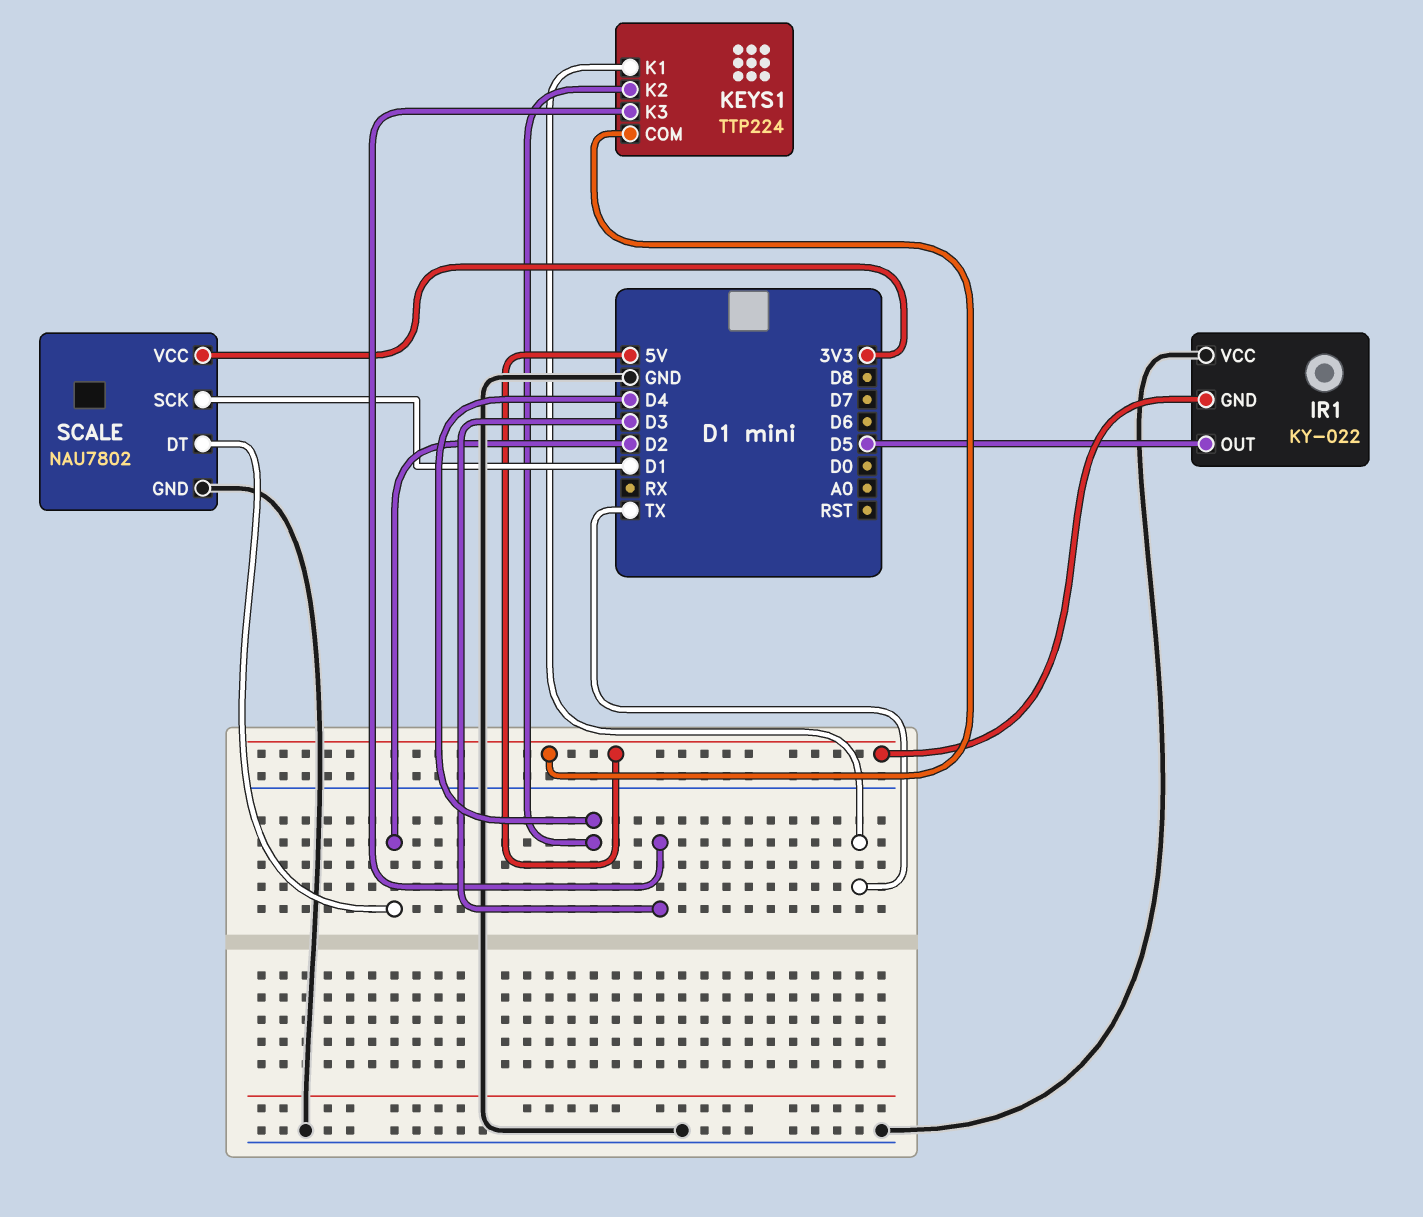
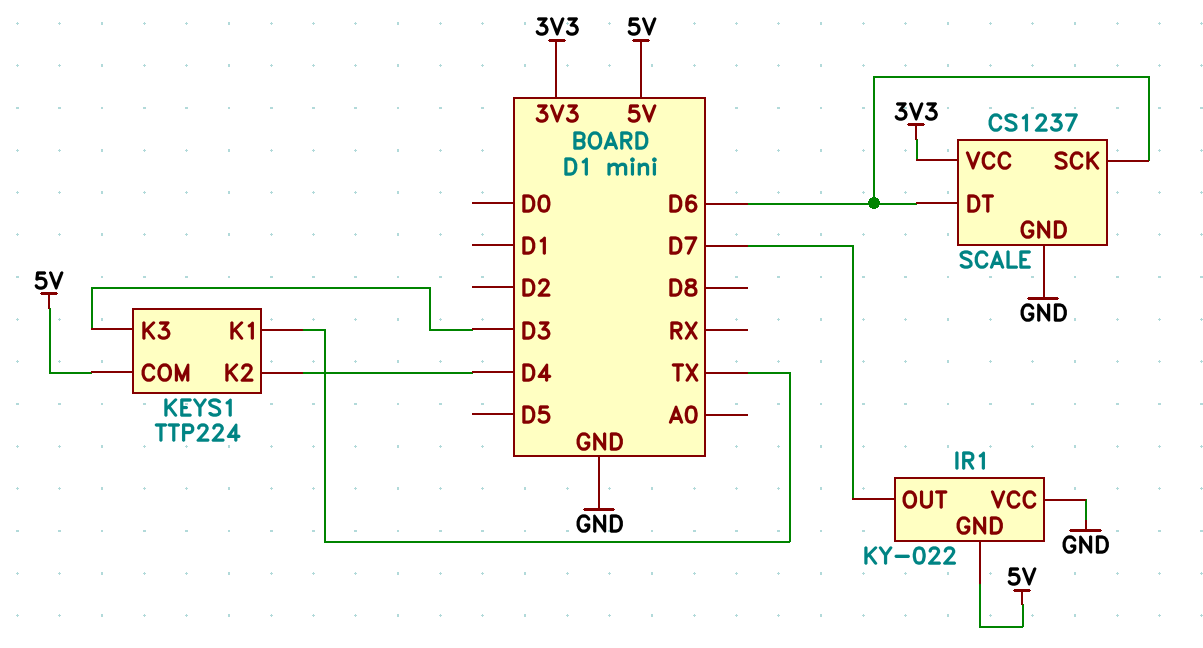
IR1 pin OUT: D5 -> D7
SCALE: NAU7802 -> CS1237
SCALE pin DT: D2 -> D6
SCALE pin SCK: D1 -> D6

